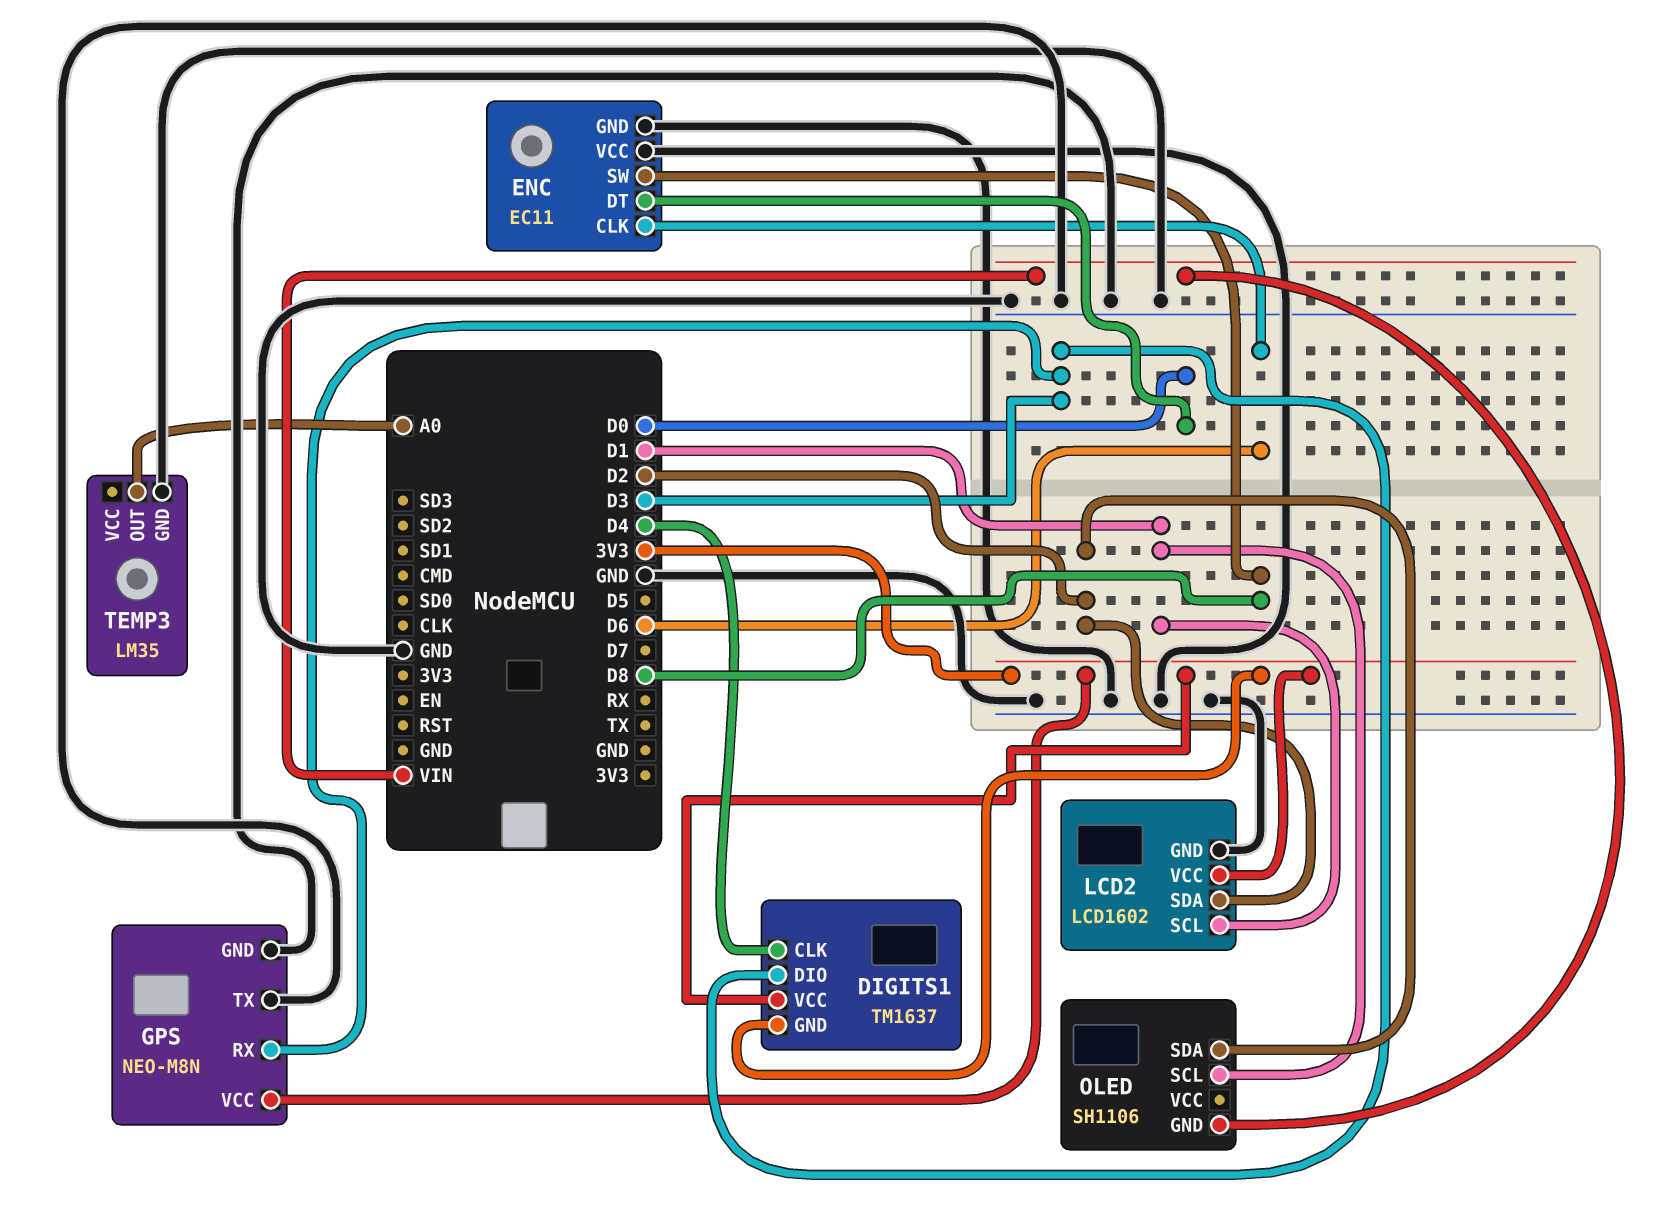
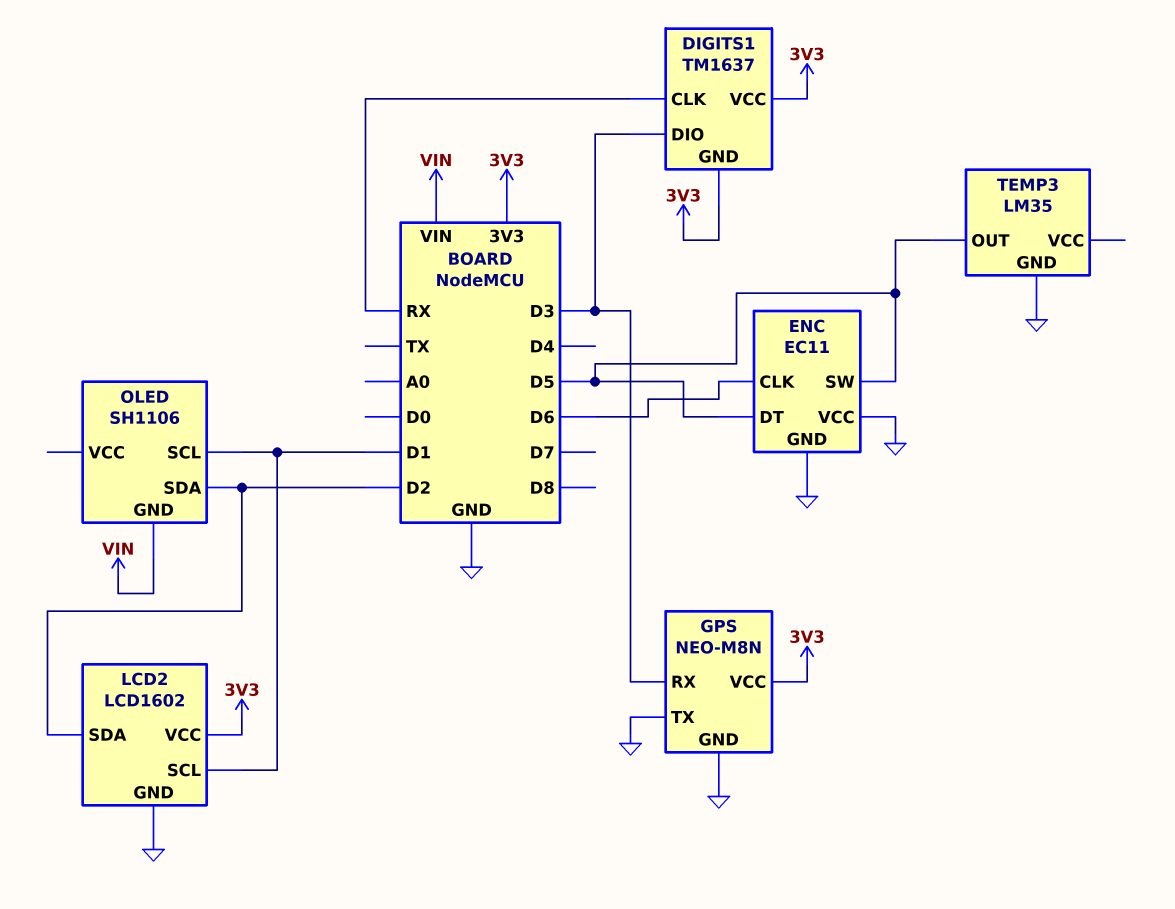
DIGITS1 pin CLK: D4 -> RX
ENC pin DT: D0 -> D5
ENC pin SW: D8 -> D5
TEMP3 pin OUT: A0 -> D5

